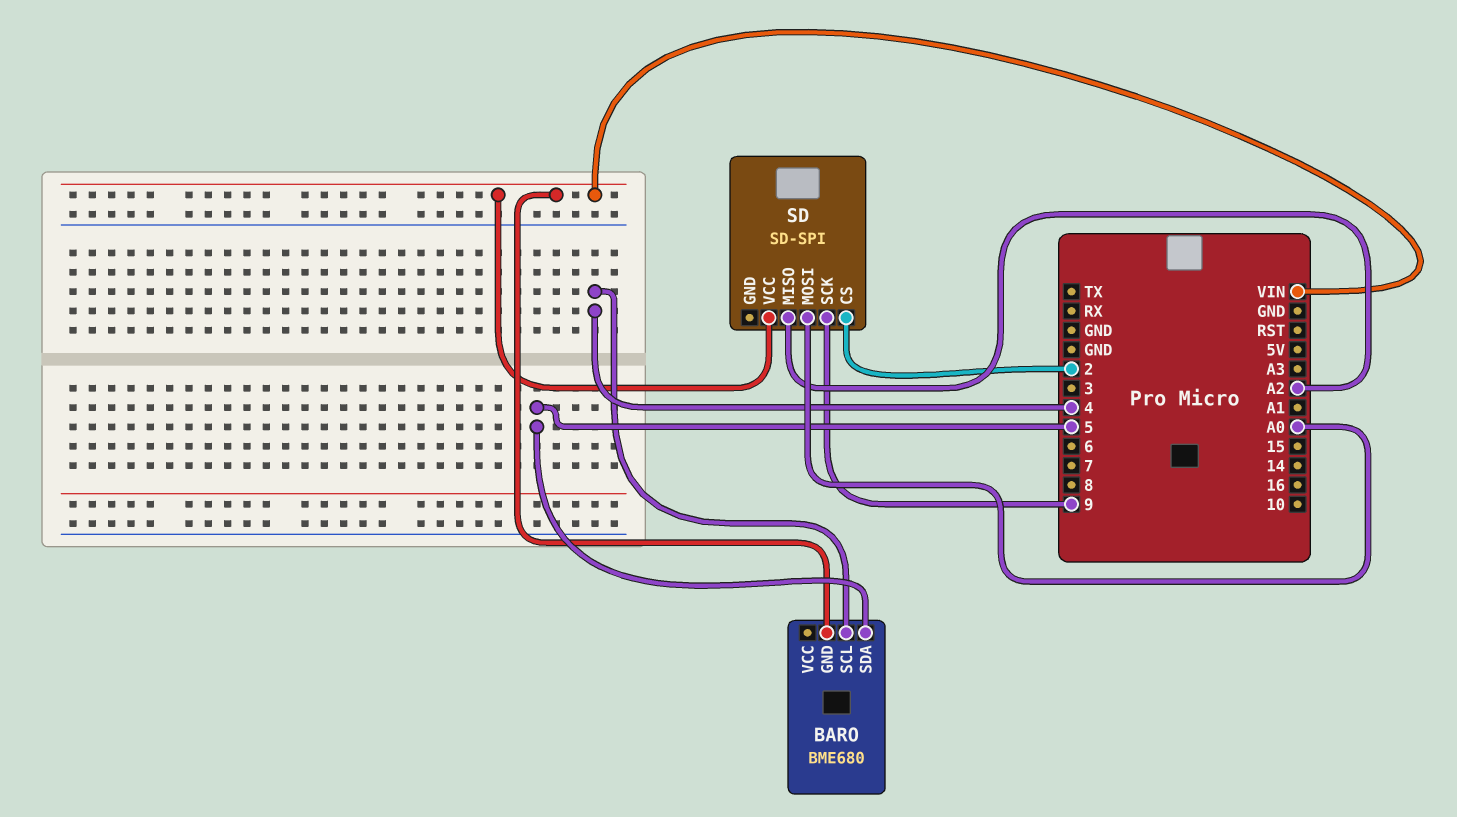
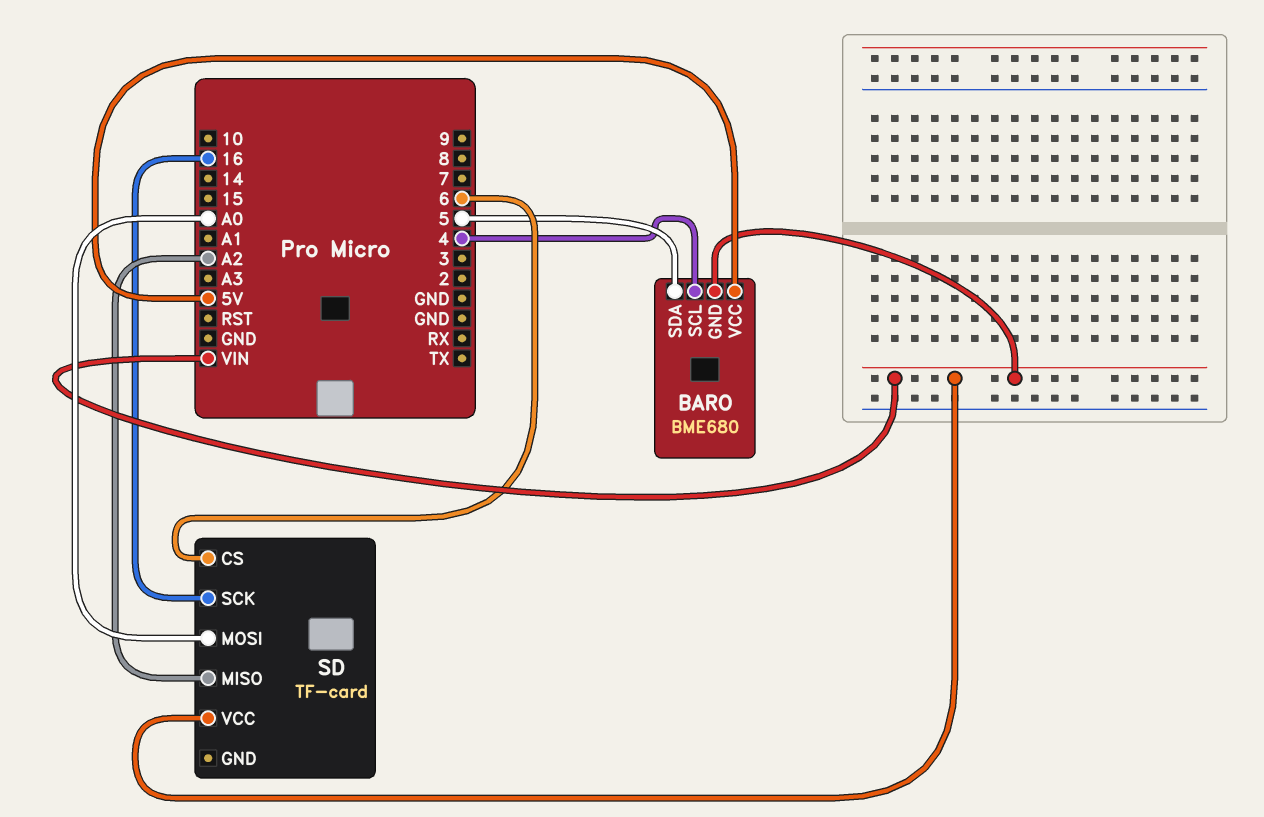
BARO pin VCC: none -> 5V
SD: SD-SPI -> TF-card
SD pin CS: 2 -> 6
SD pin SCK: 9 -> 16

